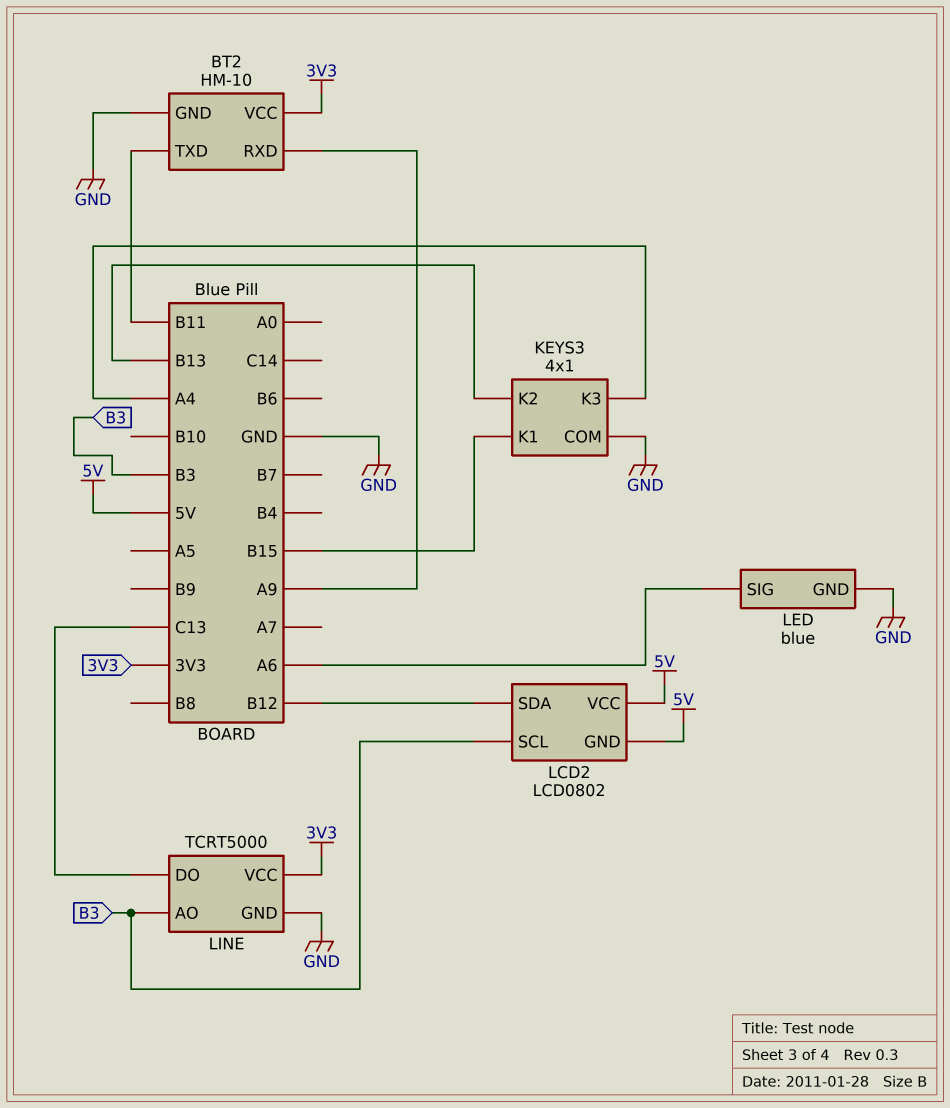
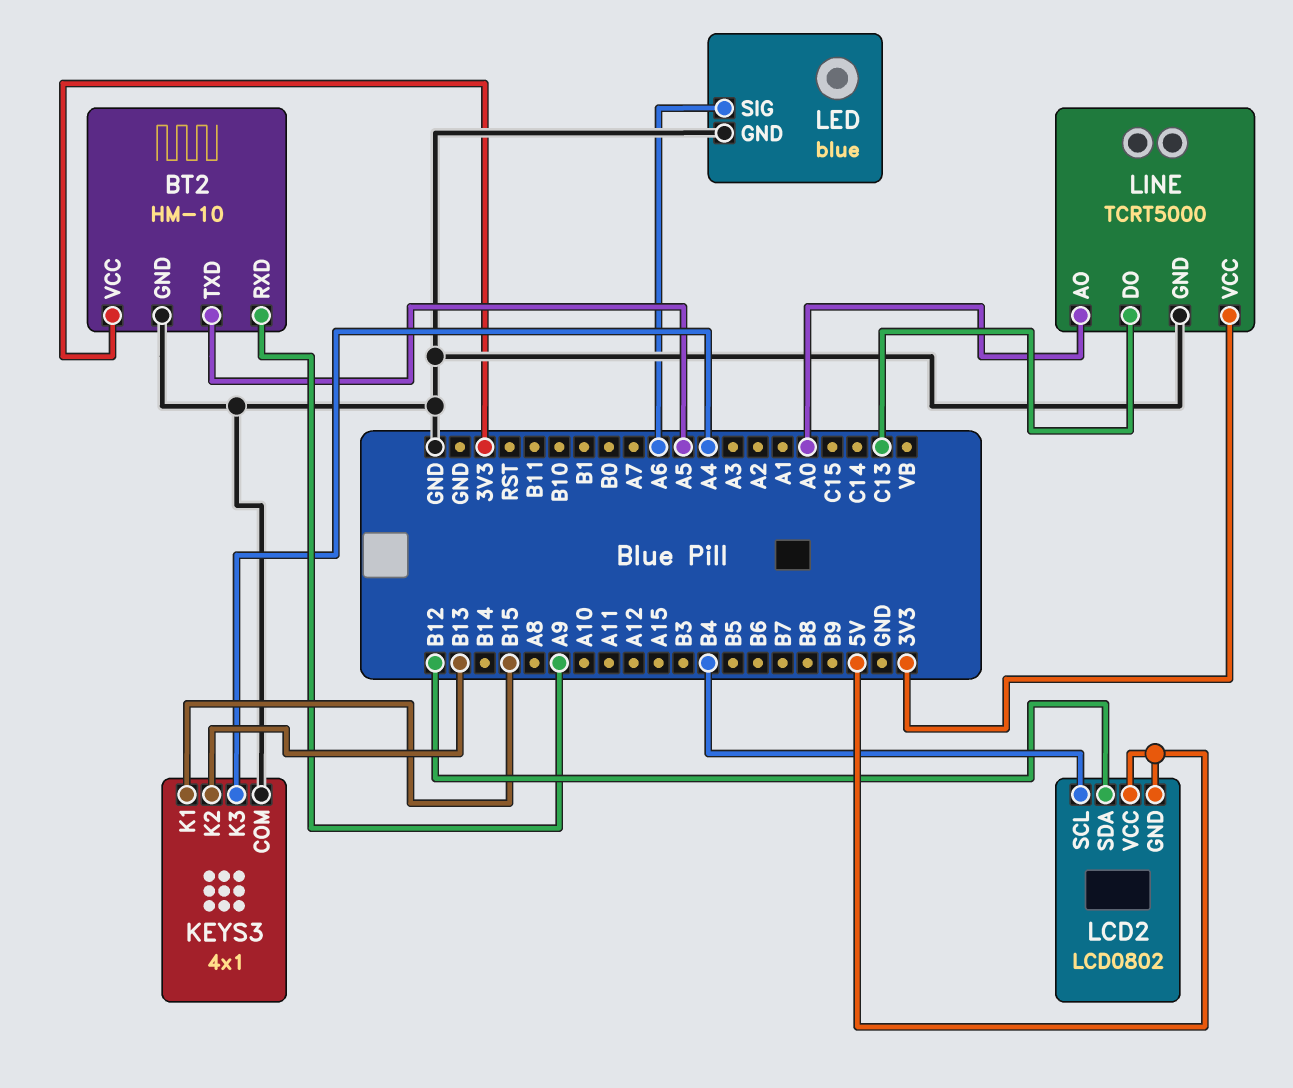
BT2 pin TXD: B11 -> A5
LCD2 pin SCL: B3 -> B4
LINE pin AO: B3 -> A0

